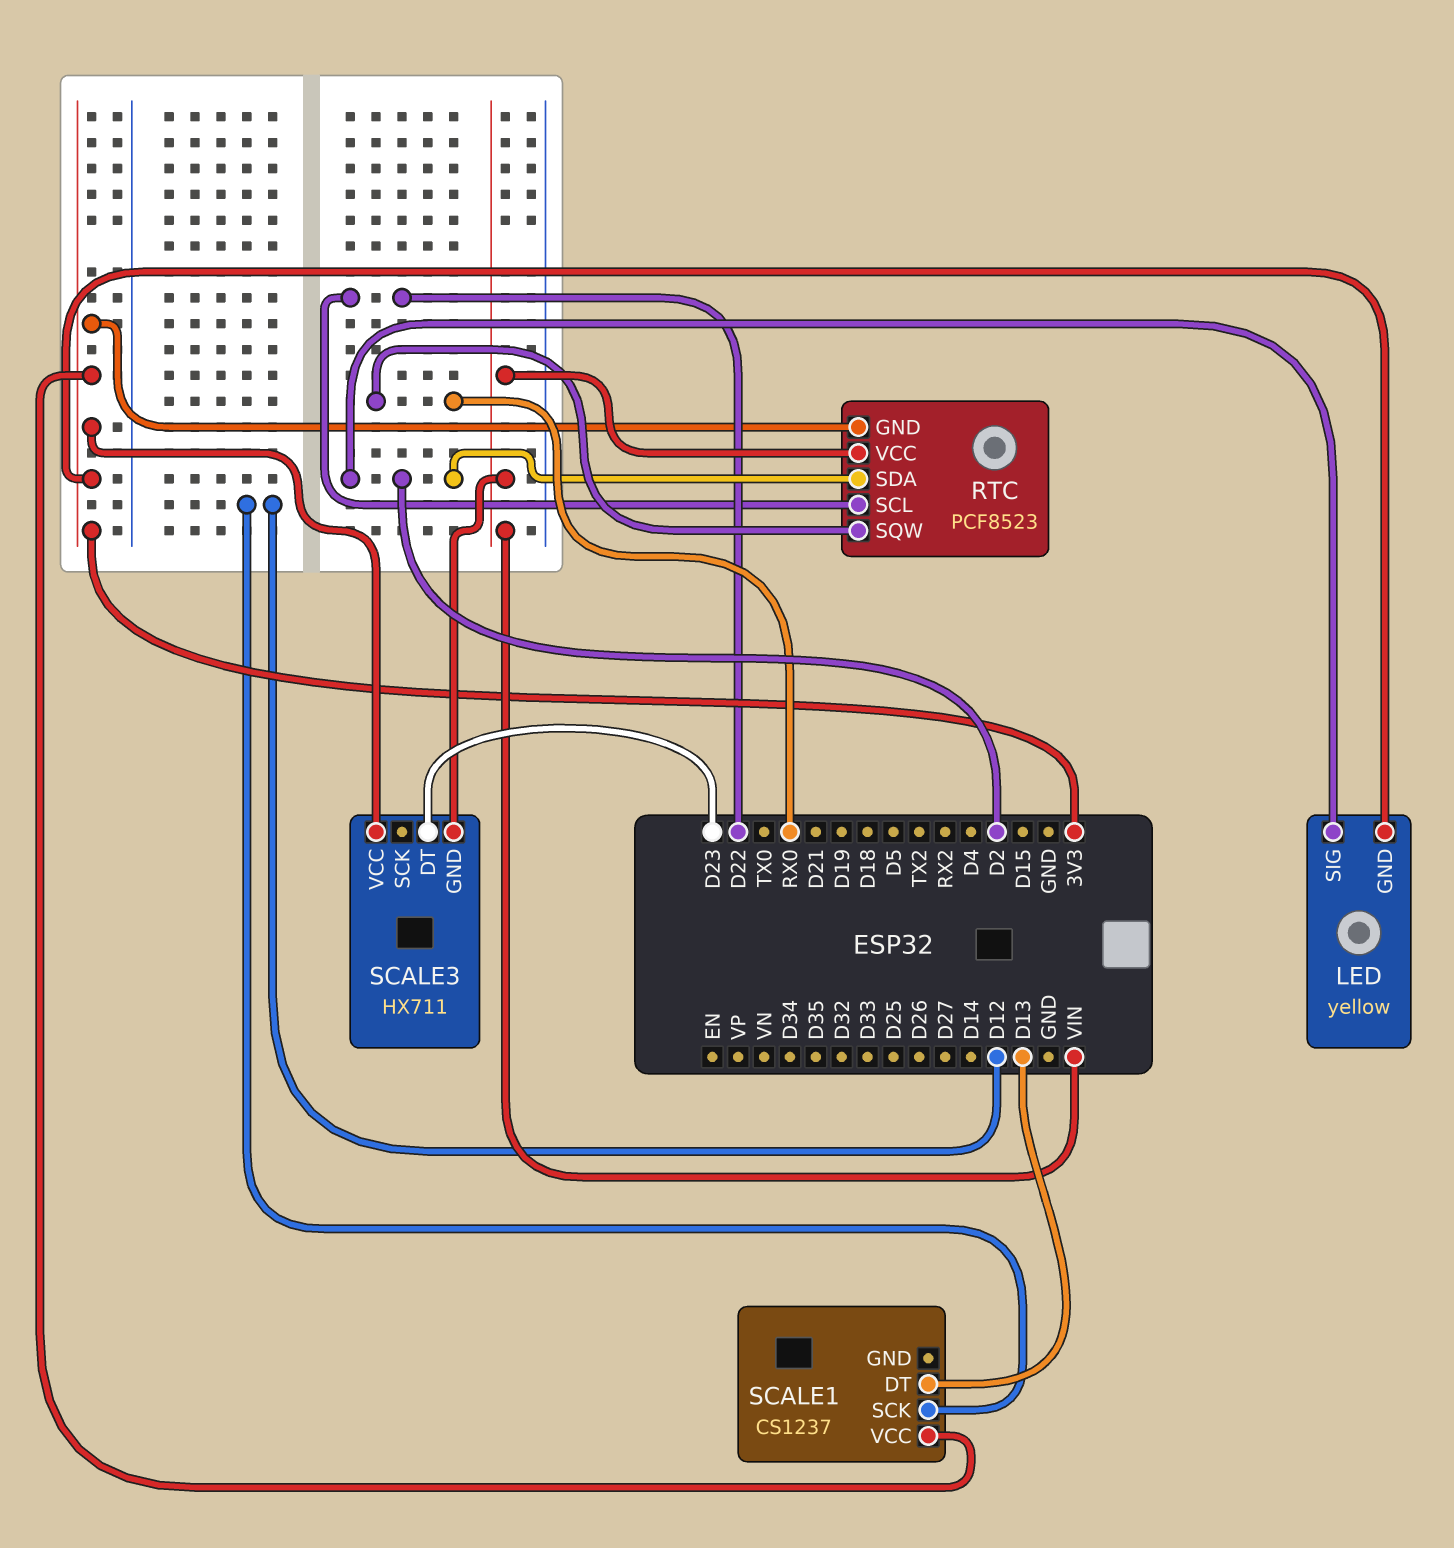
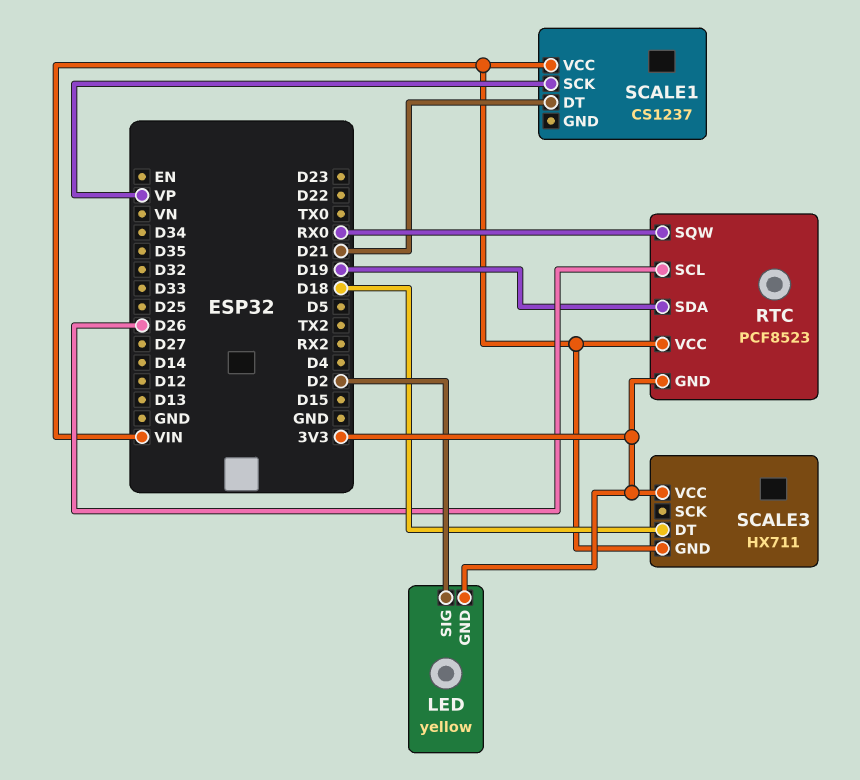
RTC pin SCL: D22 -> D26
RTC pin SDA: D2 -> D19
SCALE1 pin DT: D13 -> D21
SCALE1 pin SCK: D12 -> VP
SCALE1 pin VCC: 3V3 -> VIN
SCALE3 pin DT: D23 -> D18

